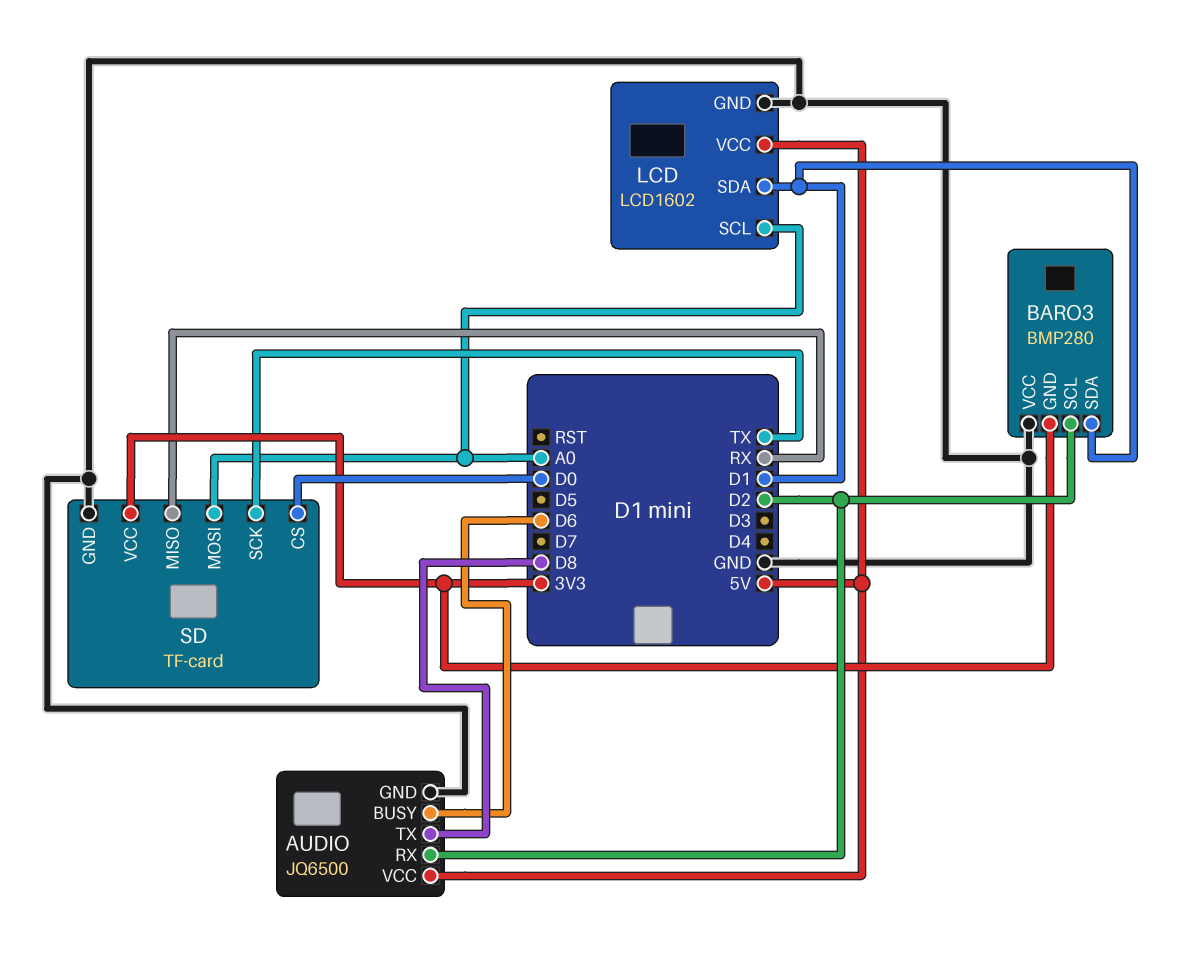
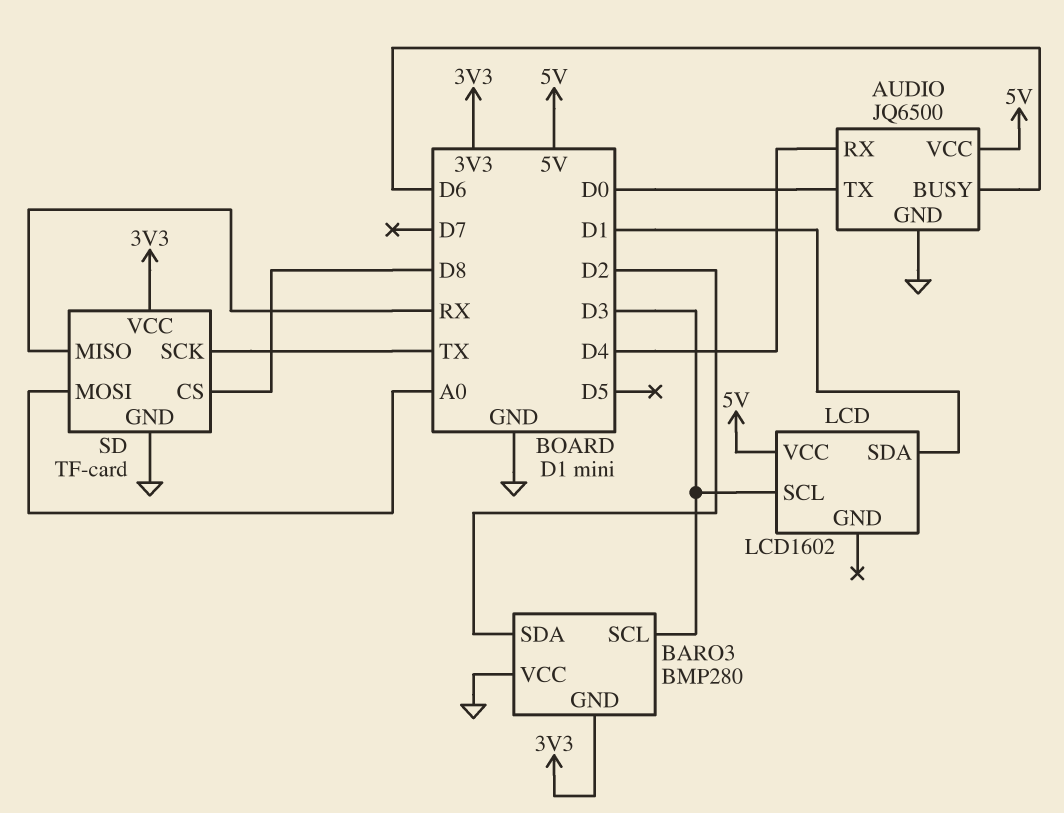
AUDIO pin RX: D2 -> D4
AUDIO pin TX: D8 -> D0
BARO3 pin SCL: D2 -> D3
BARO3 pin SDA: D1 -> D2
LCD pin GND: GND -> none
LCD pin SCL: A0 -> D3
SD pin CS: D0 -> D8

